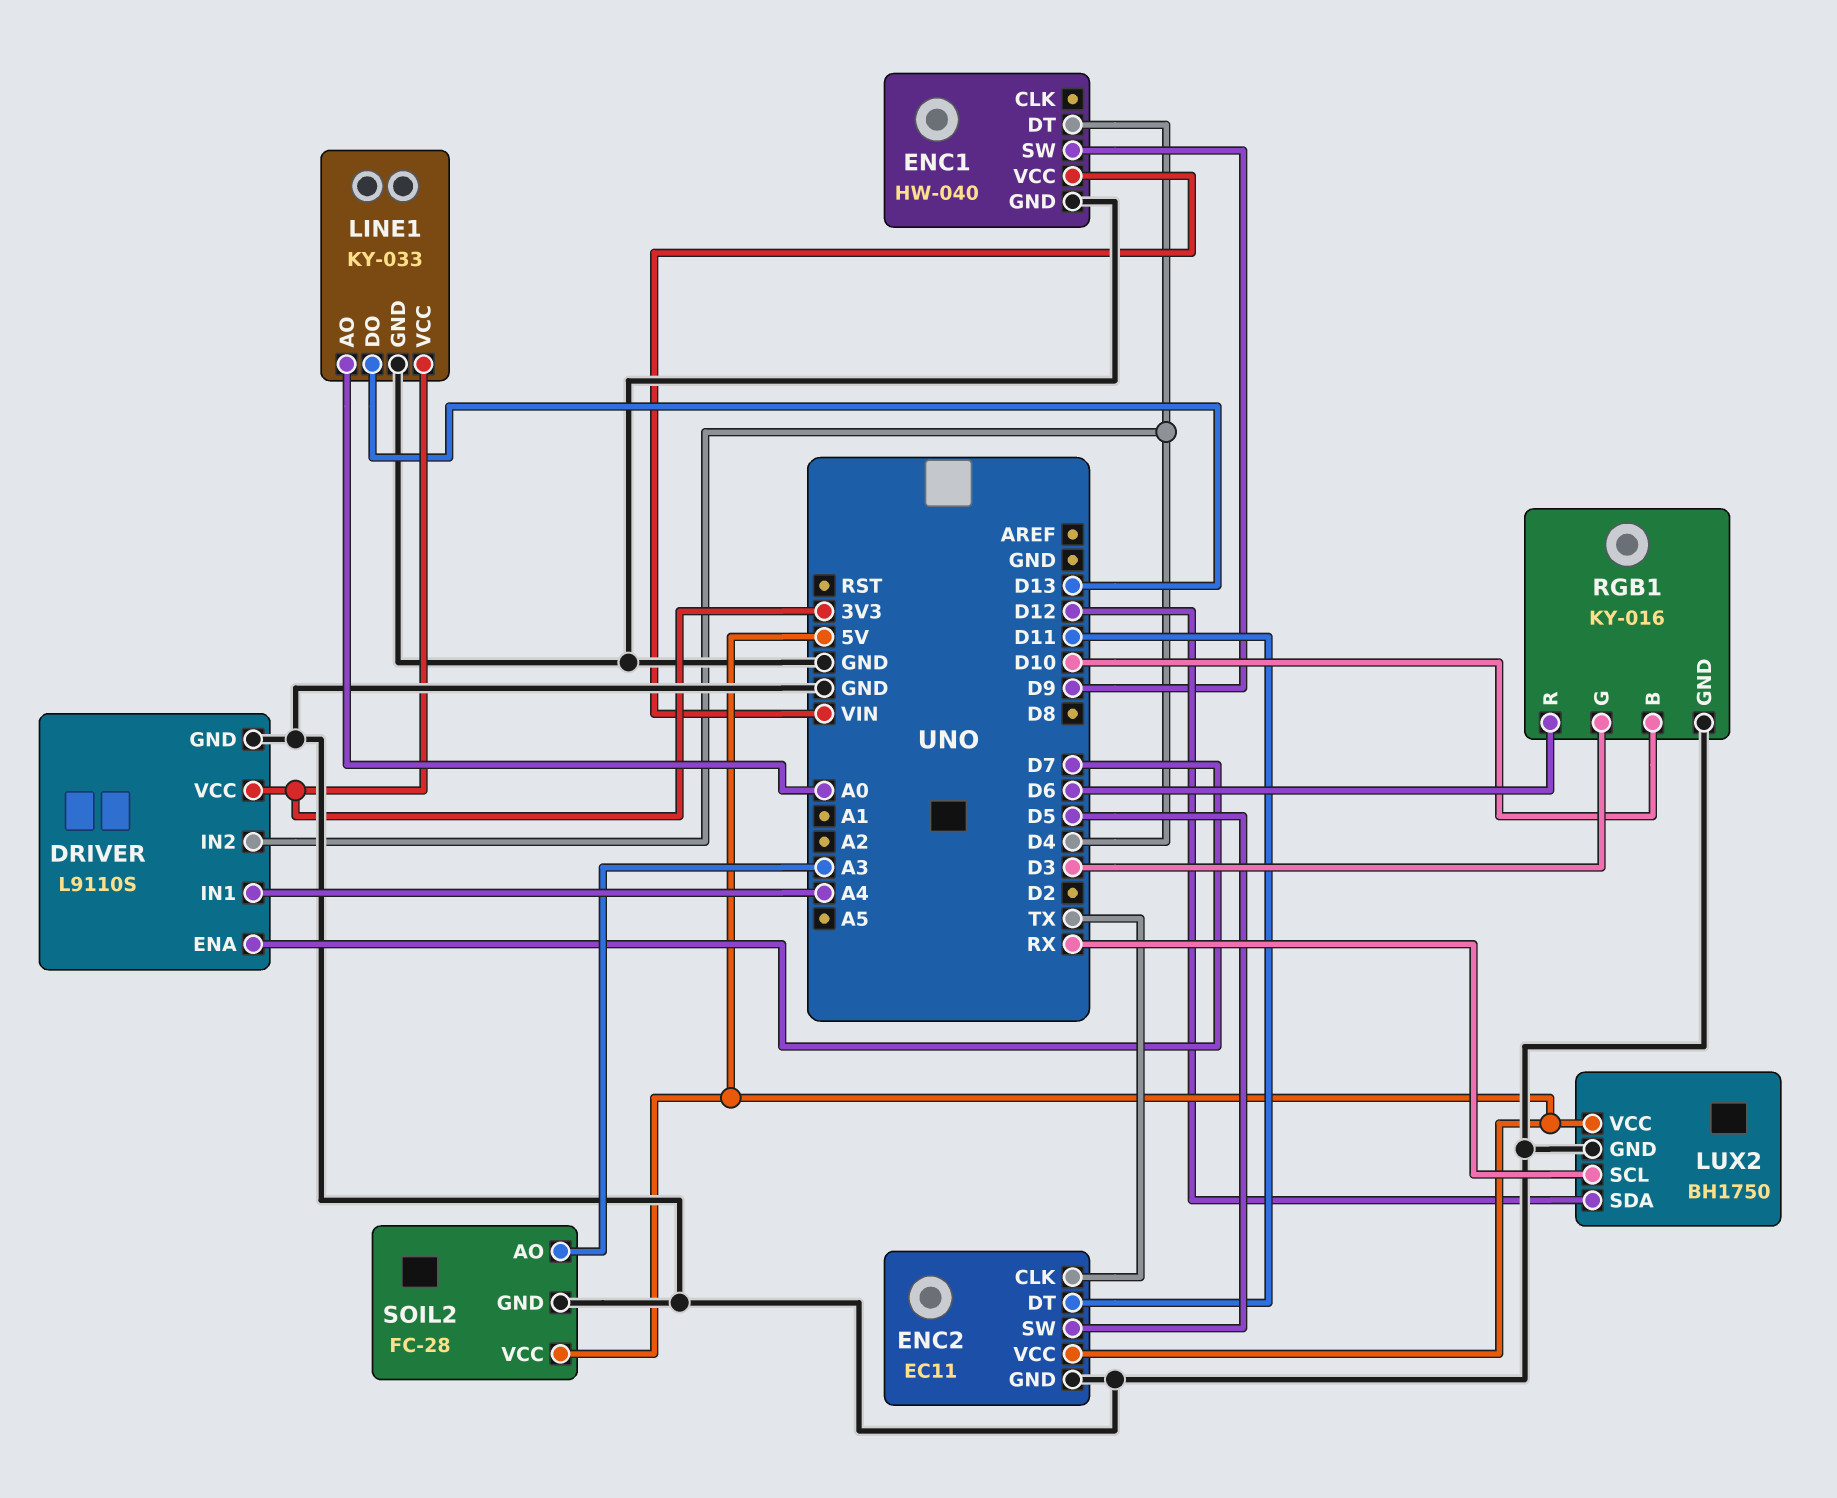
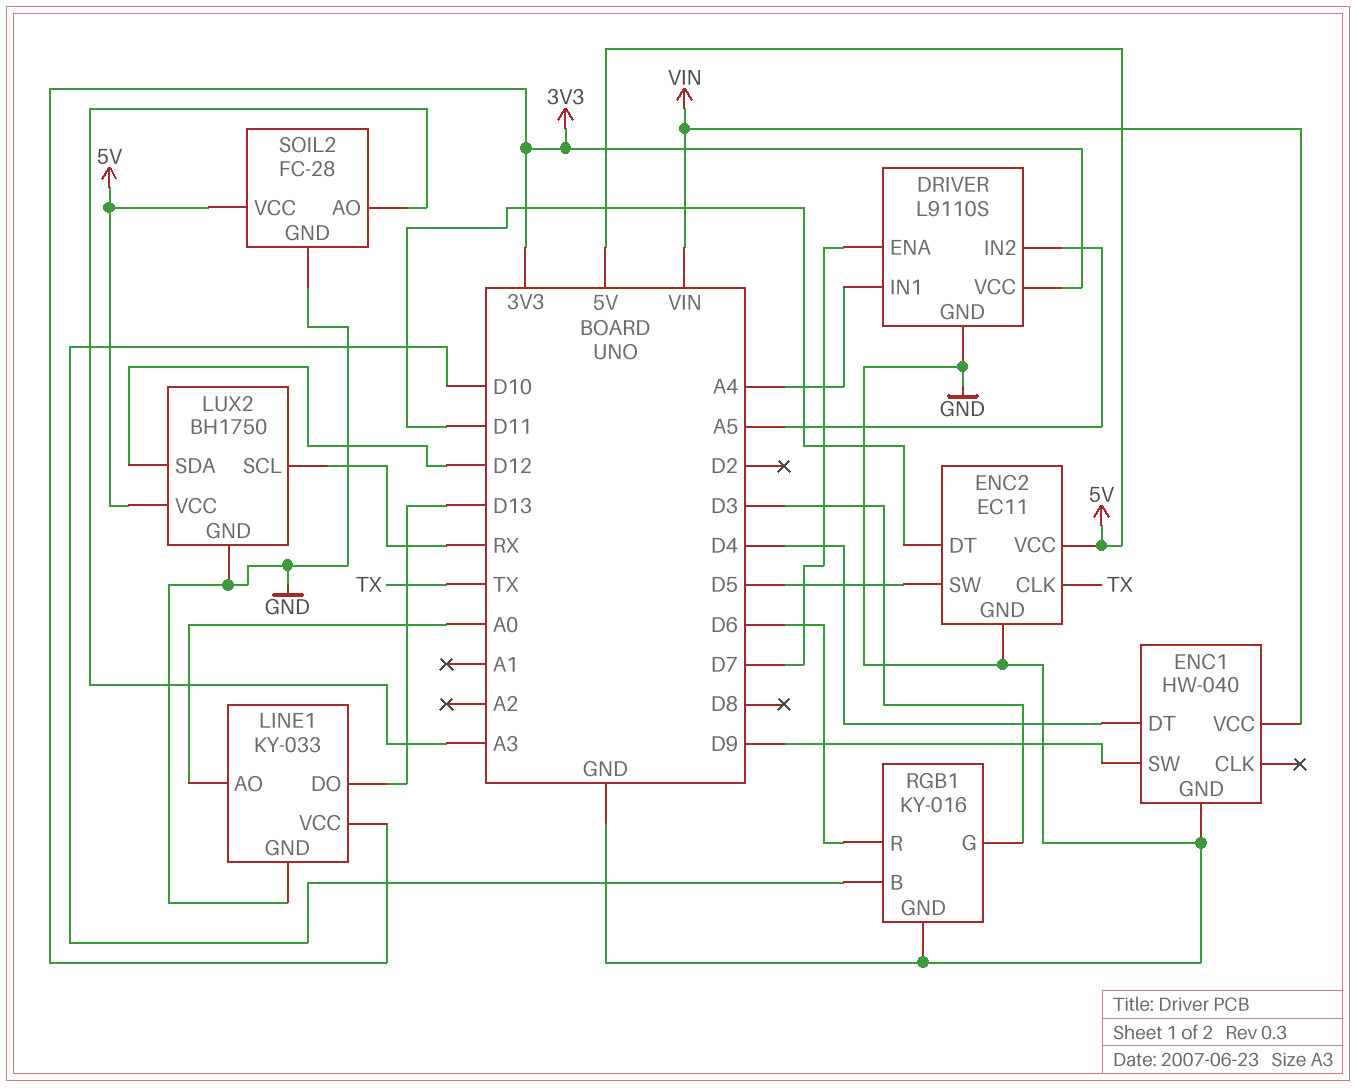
DRIVER pin IN2: D4 -> A5

